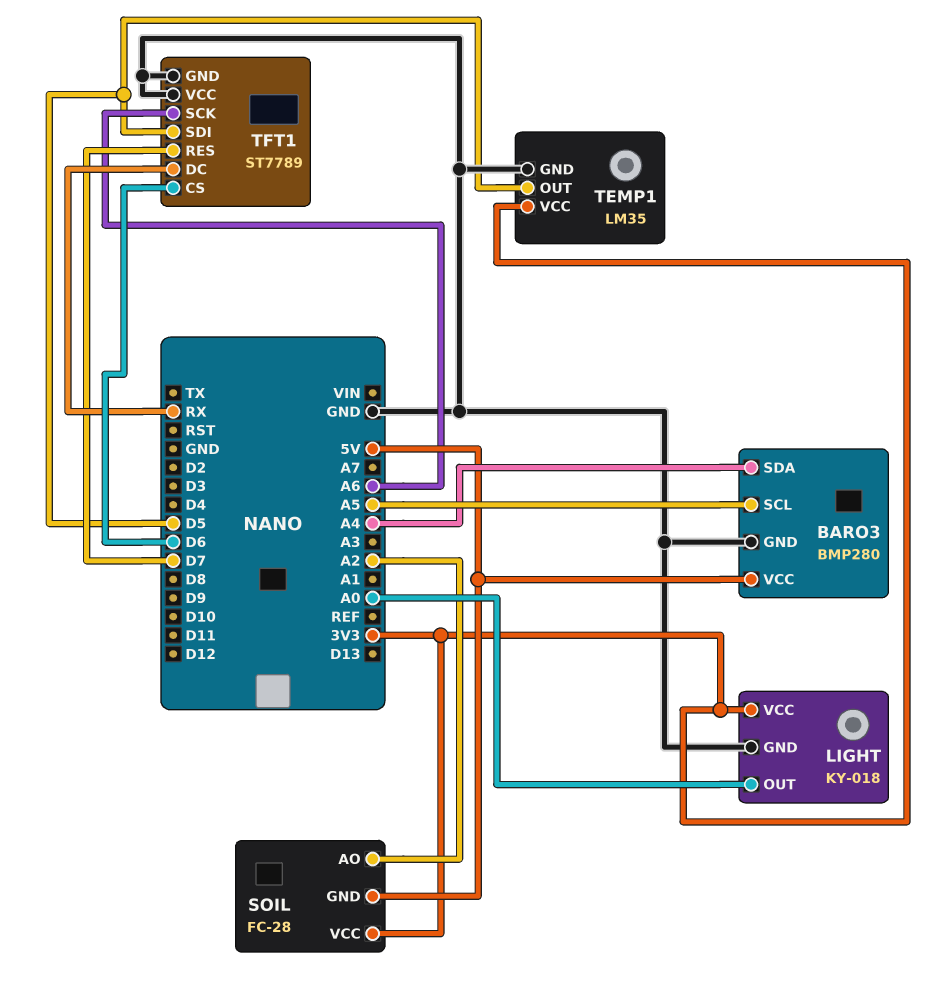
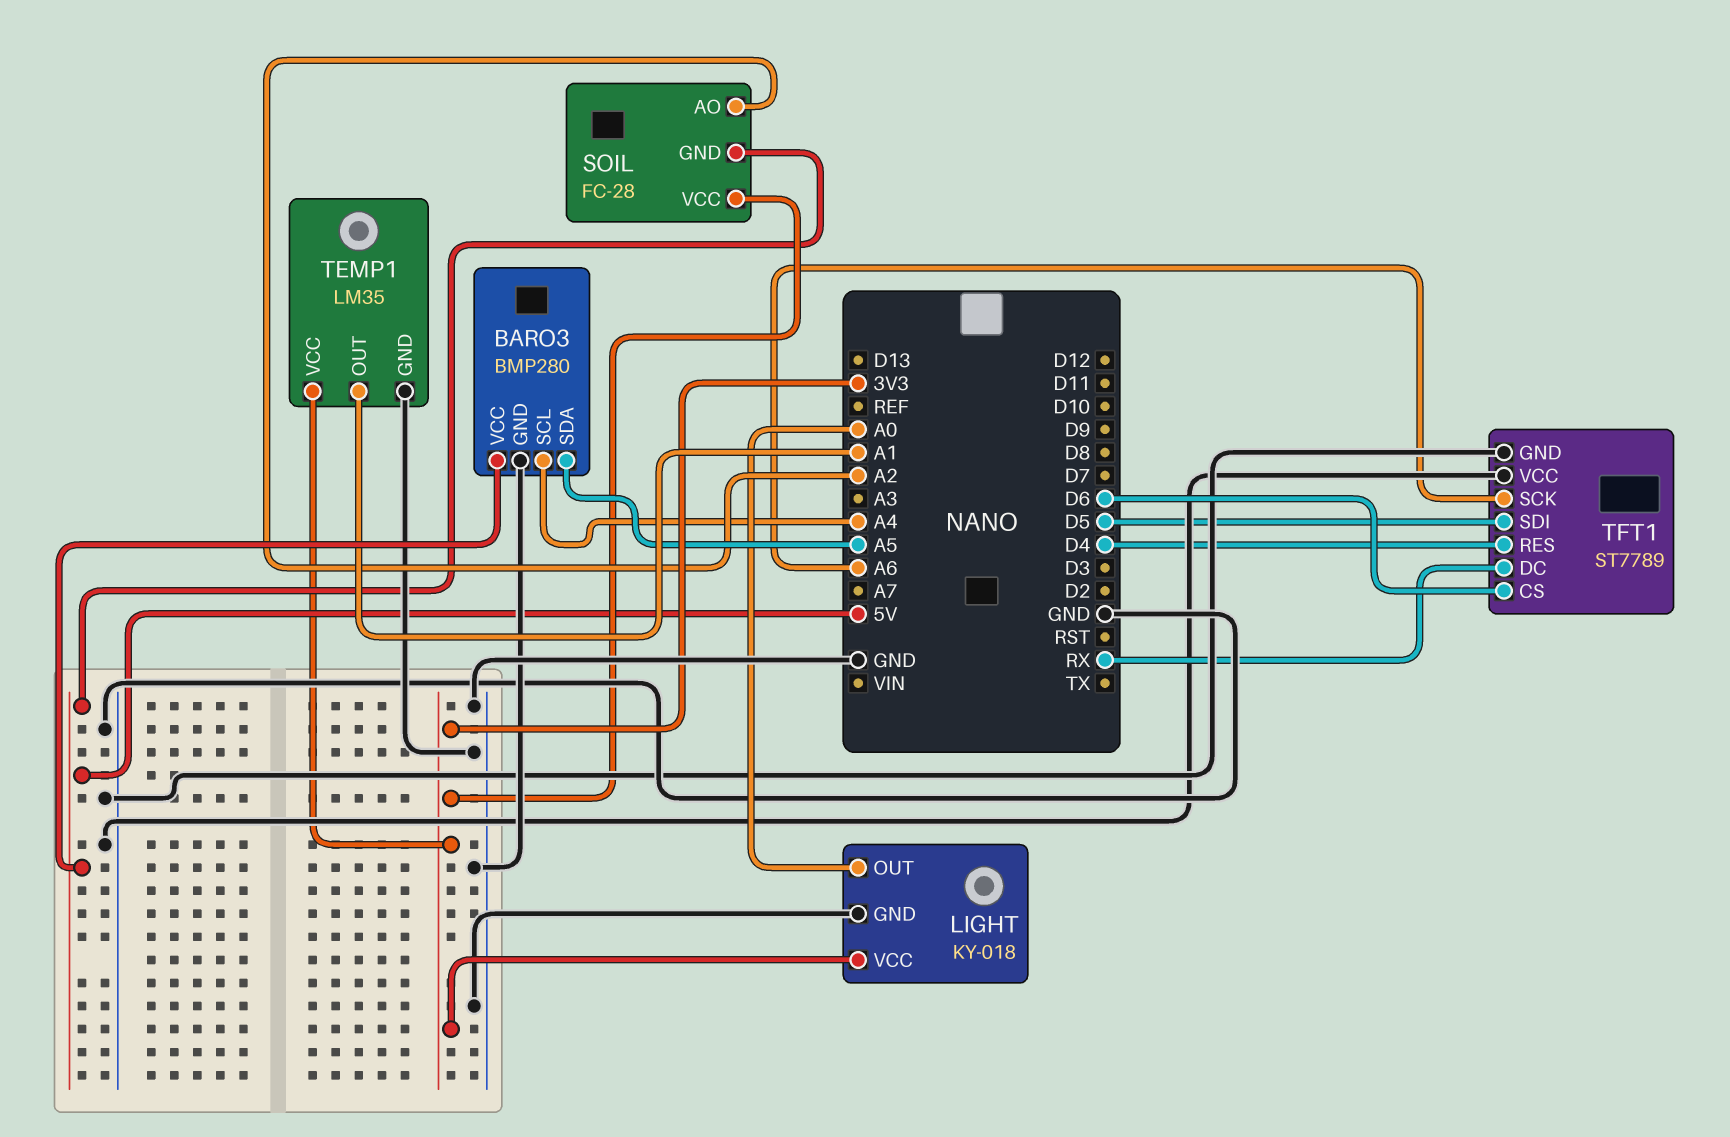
BARO3 pin SCL: A5 -> A4
BARO3 pin SDA: A4 -> A5
TEMP1 pin OUT: D5 -> A1
TFT1 pin RES: D7 -> D4

